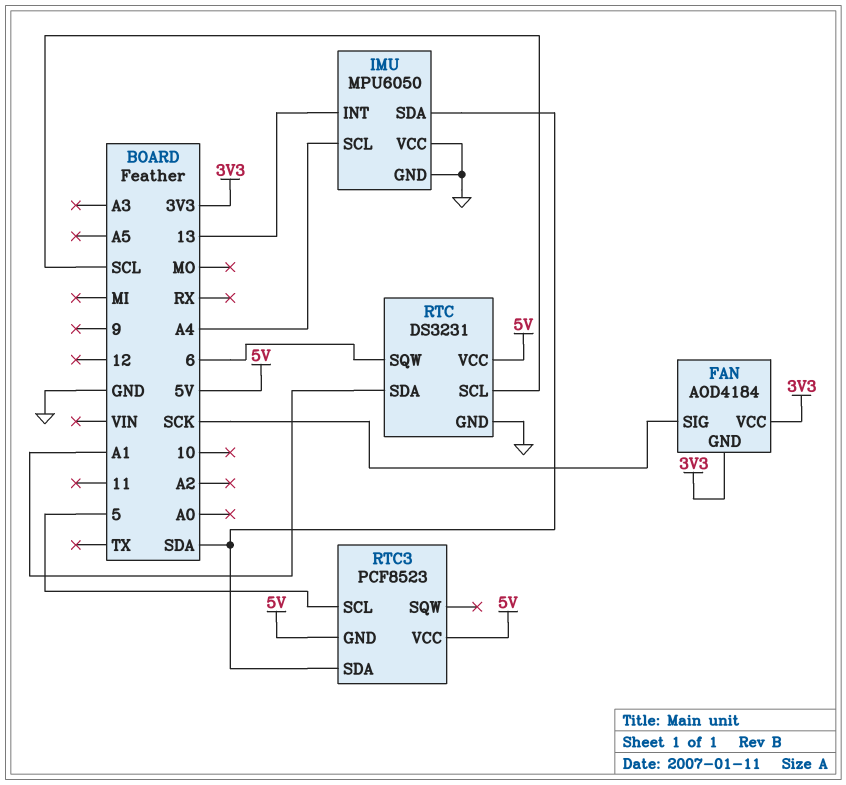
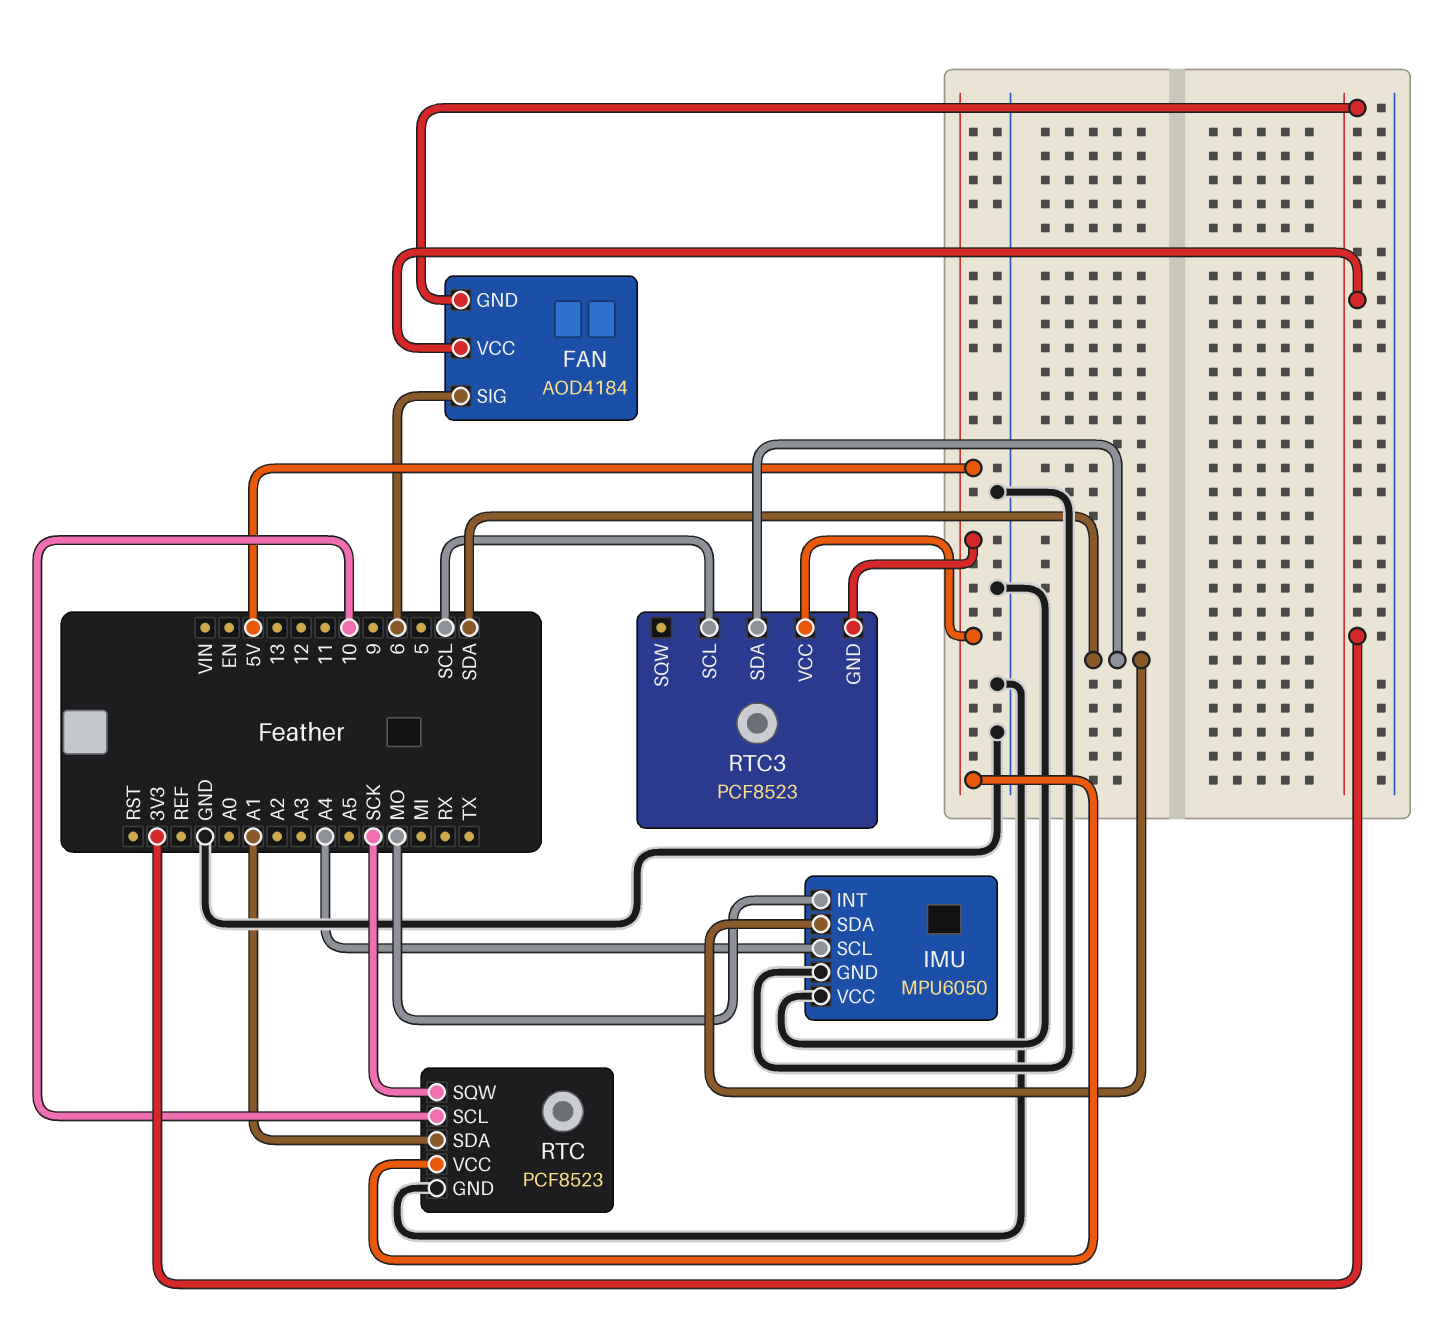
FAN pin SIG: SCK -> 6
IMU pin INT: 13 -> MO
RTC: DS3231 -> PCF8523
RTC pin SCL: SCL -> 10
RTC pin SQW: 6 -> SCK
RTC3 pin SCL: 5 -> SCL

